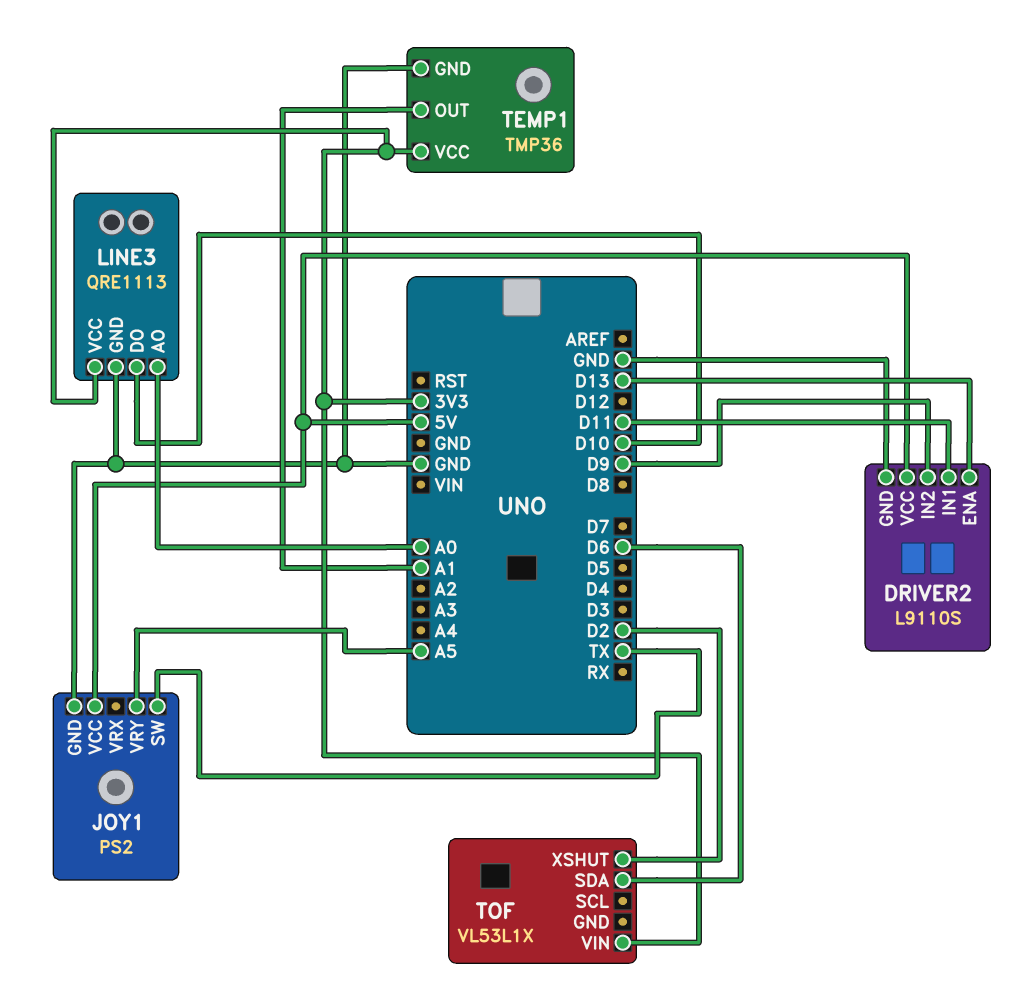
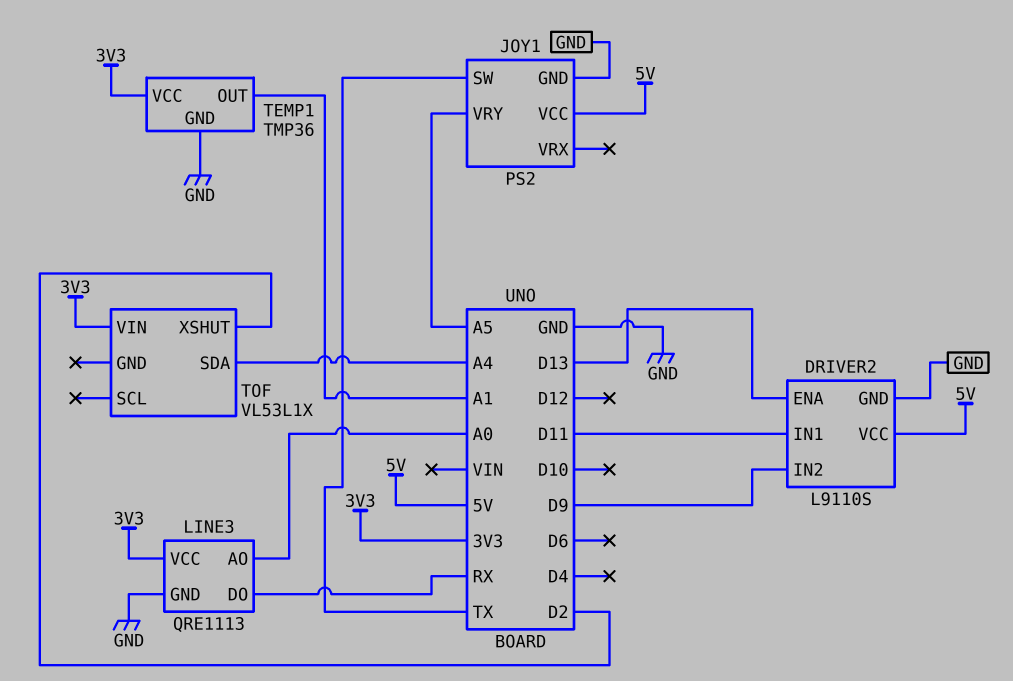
LINE3 pin DO: D10 -> RX
TOF pin SDA: D6 -> A4

